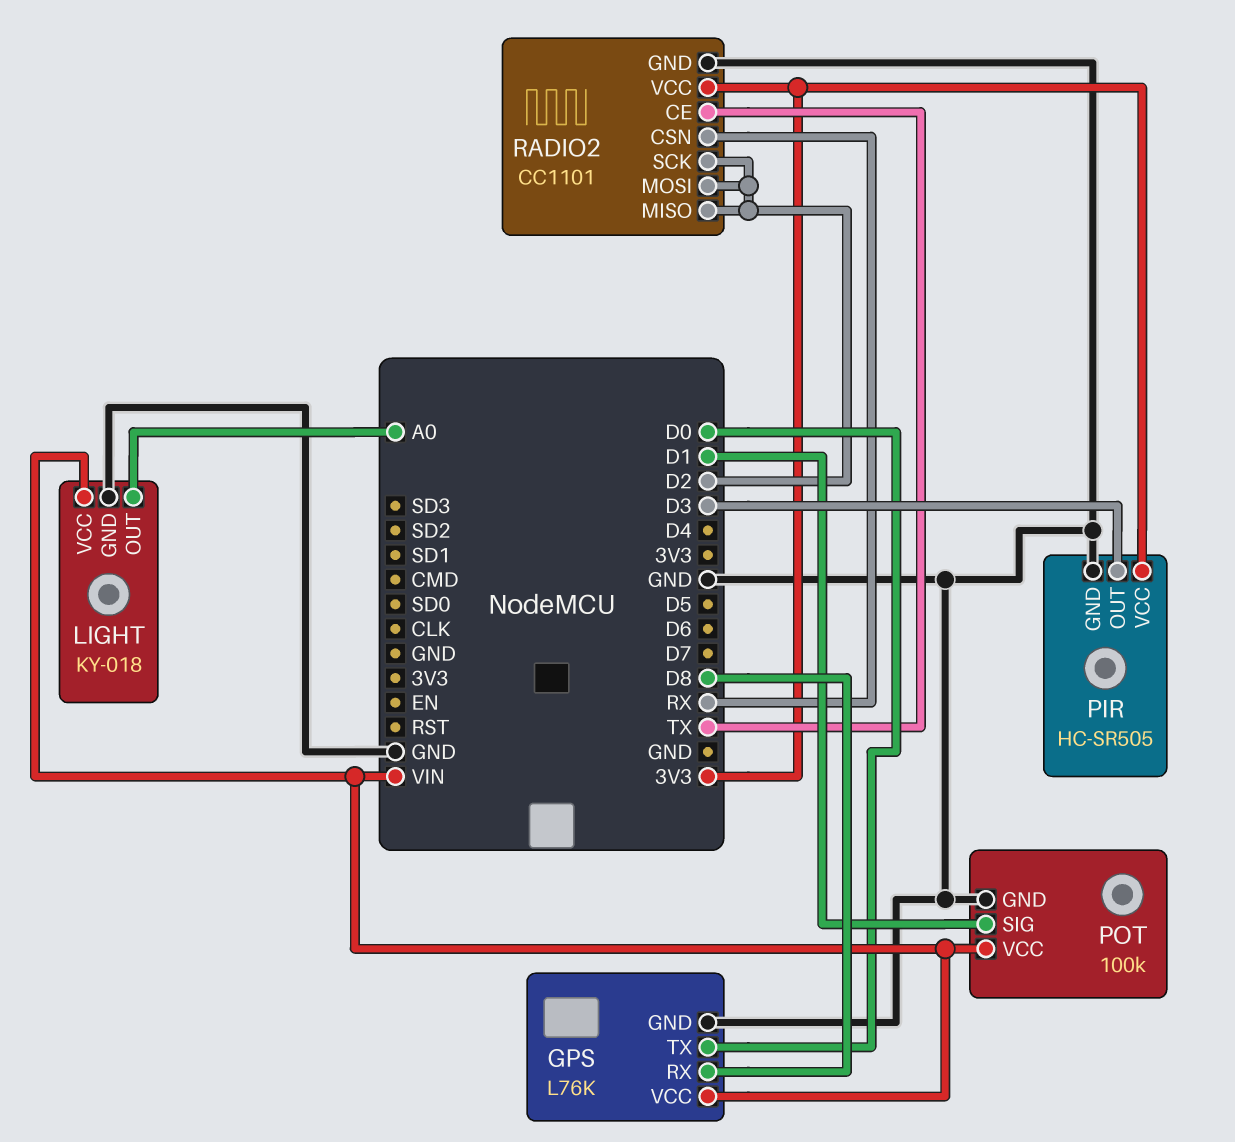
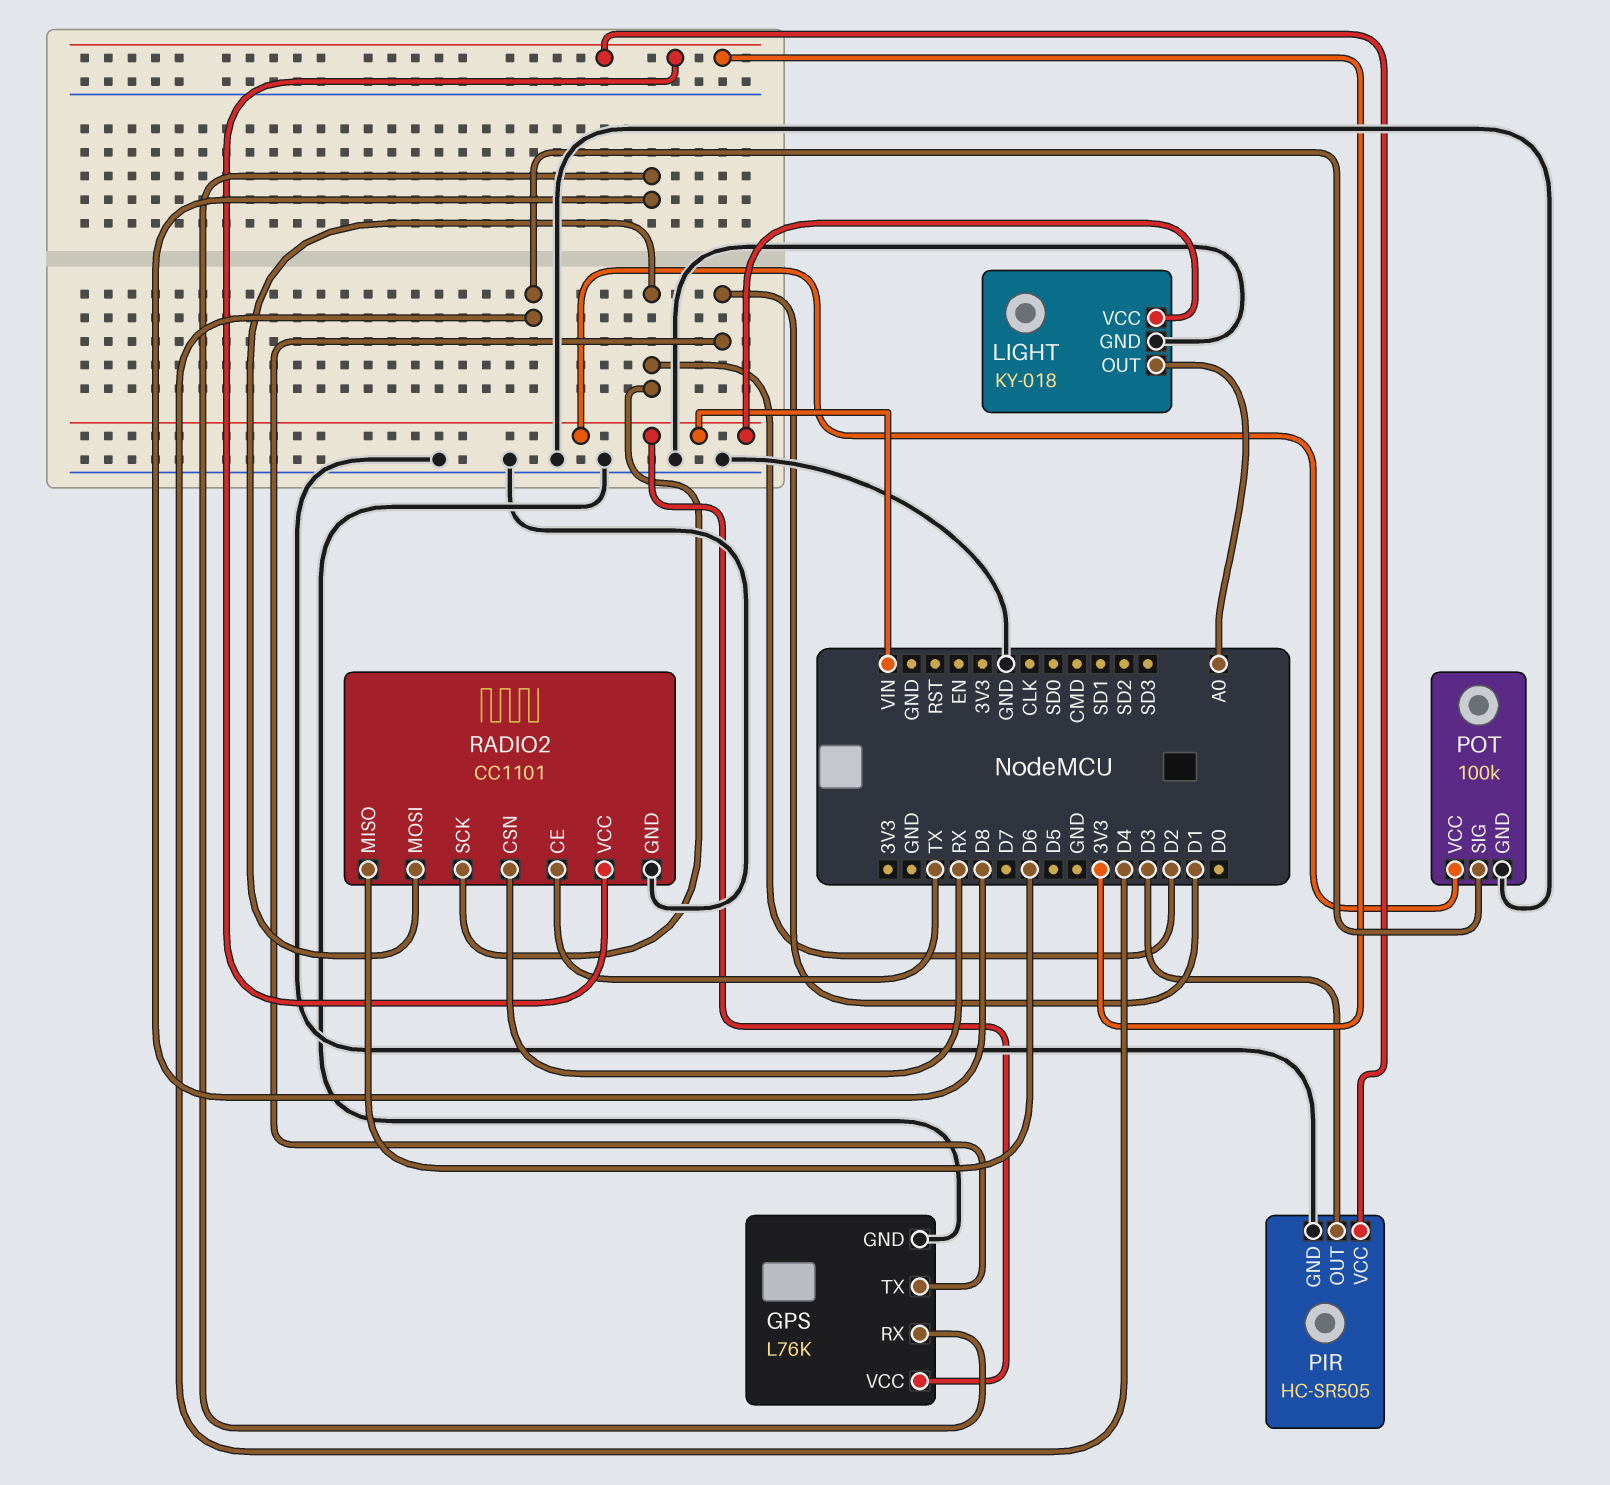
GPS pin TX: D0 -> D1
POT pin SIG: D1 -> D4
RADIO2 pin MISO: D2 -> D6

